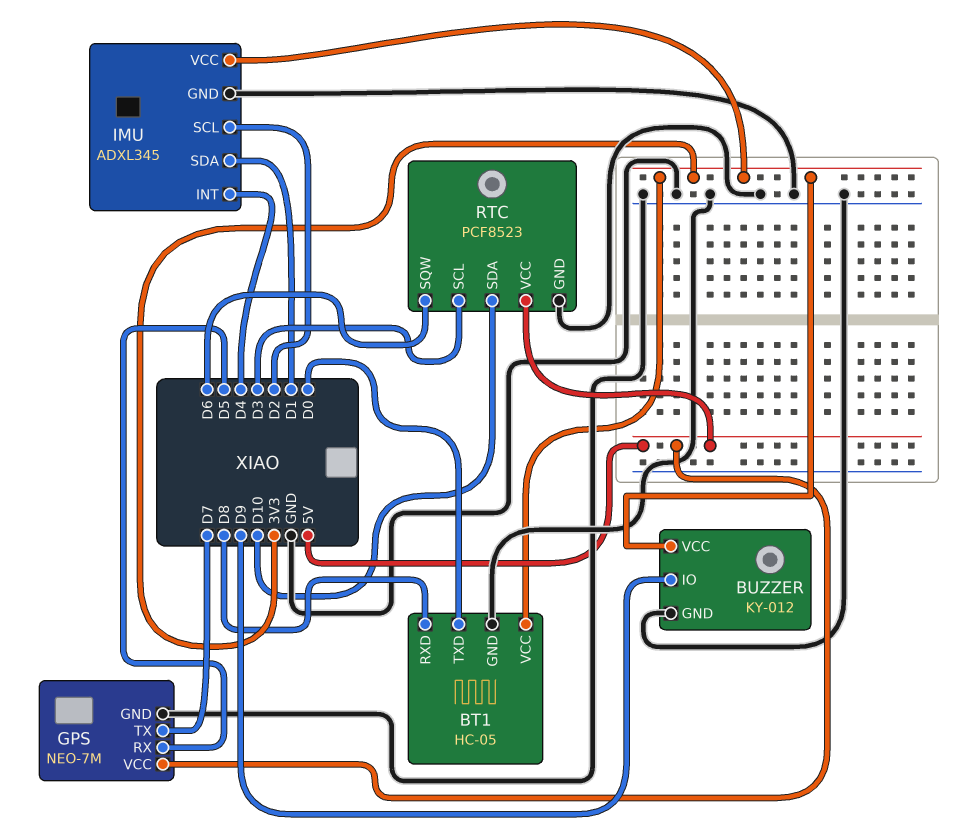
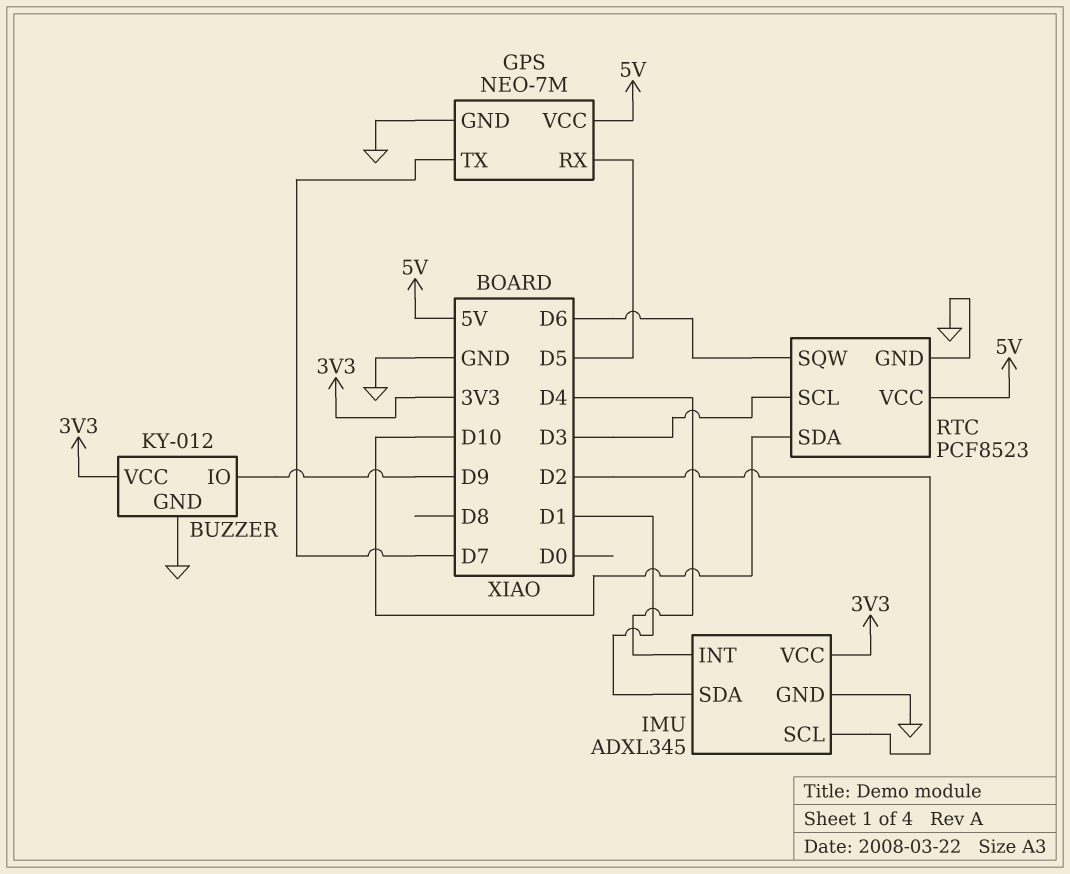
BT1: HC-05 -> none
BT1 pin GND: GND -> none
BT1 pin RXD: D8 -> none
BT1 pin TXD: D0 -> none
BT1 pin VCC: 3V3 -> none

